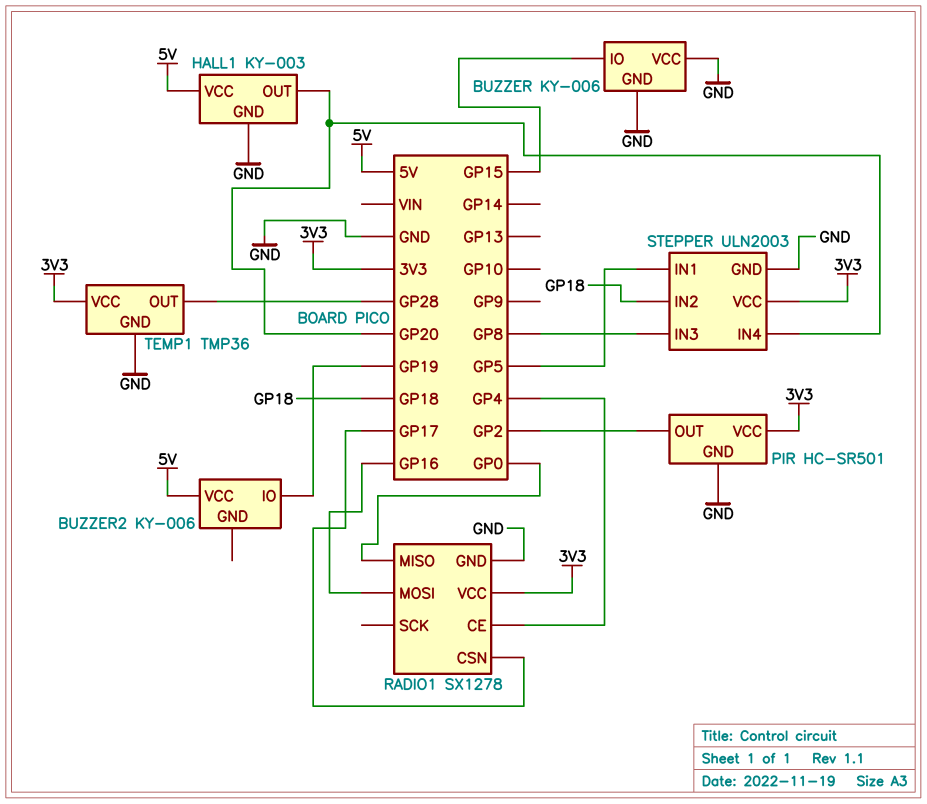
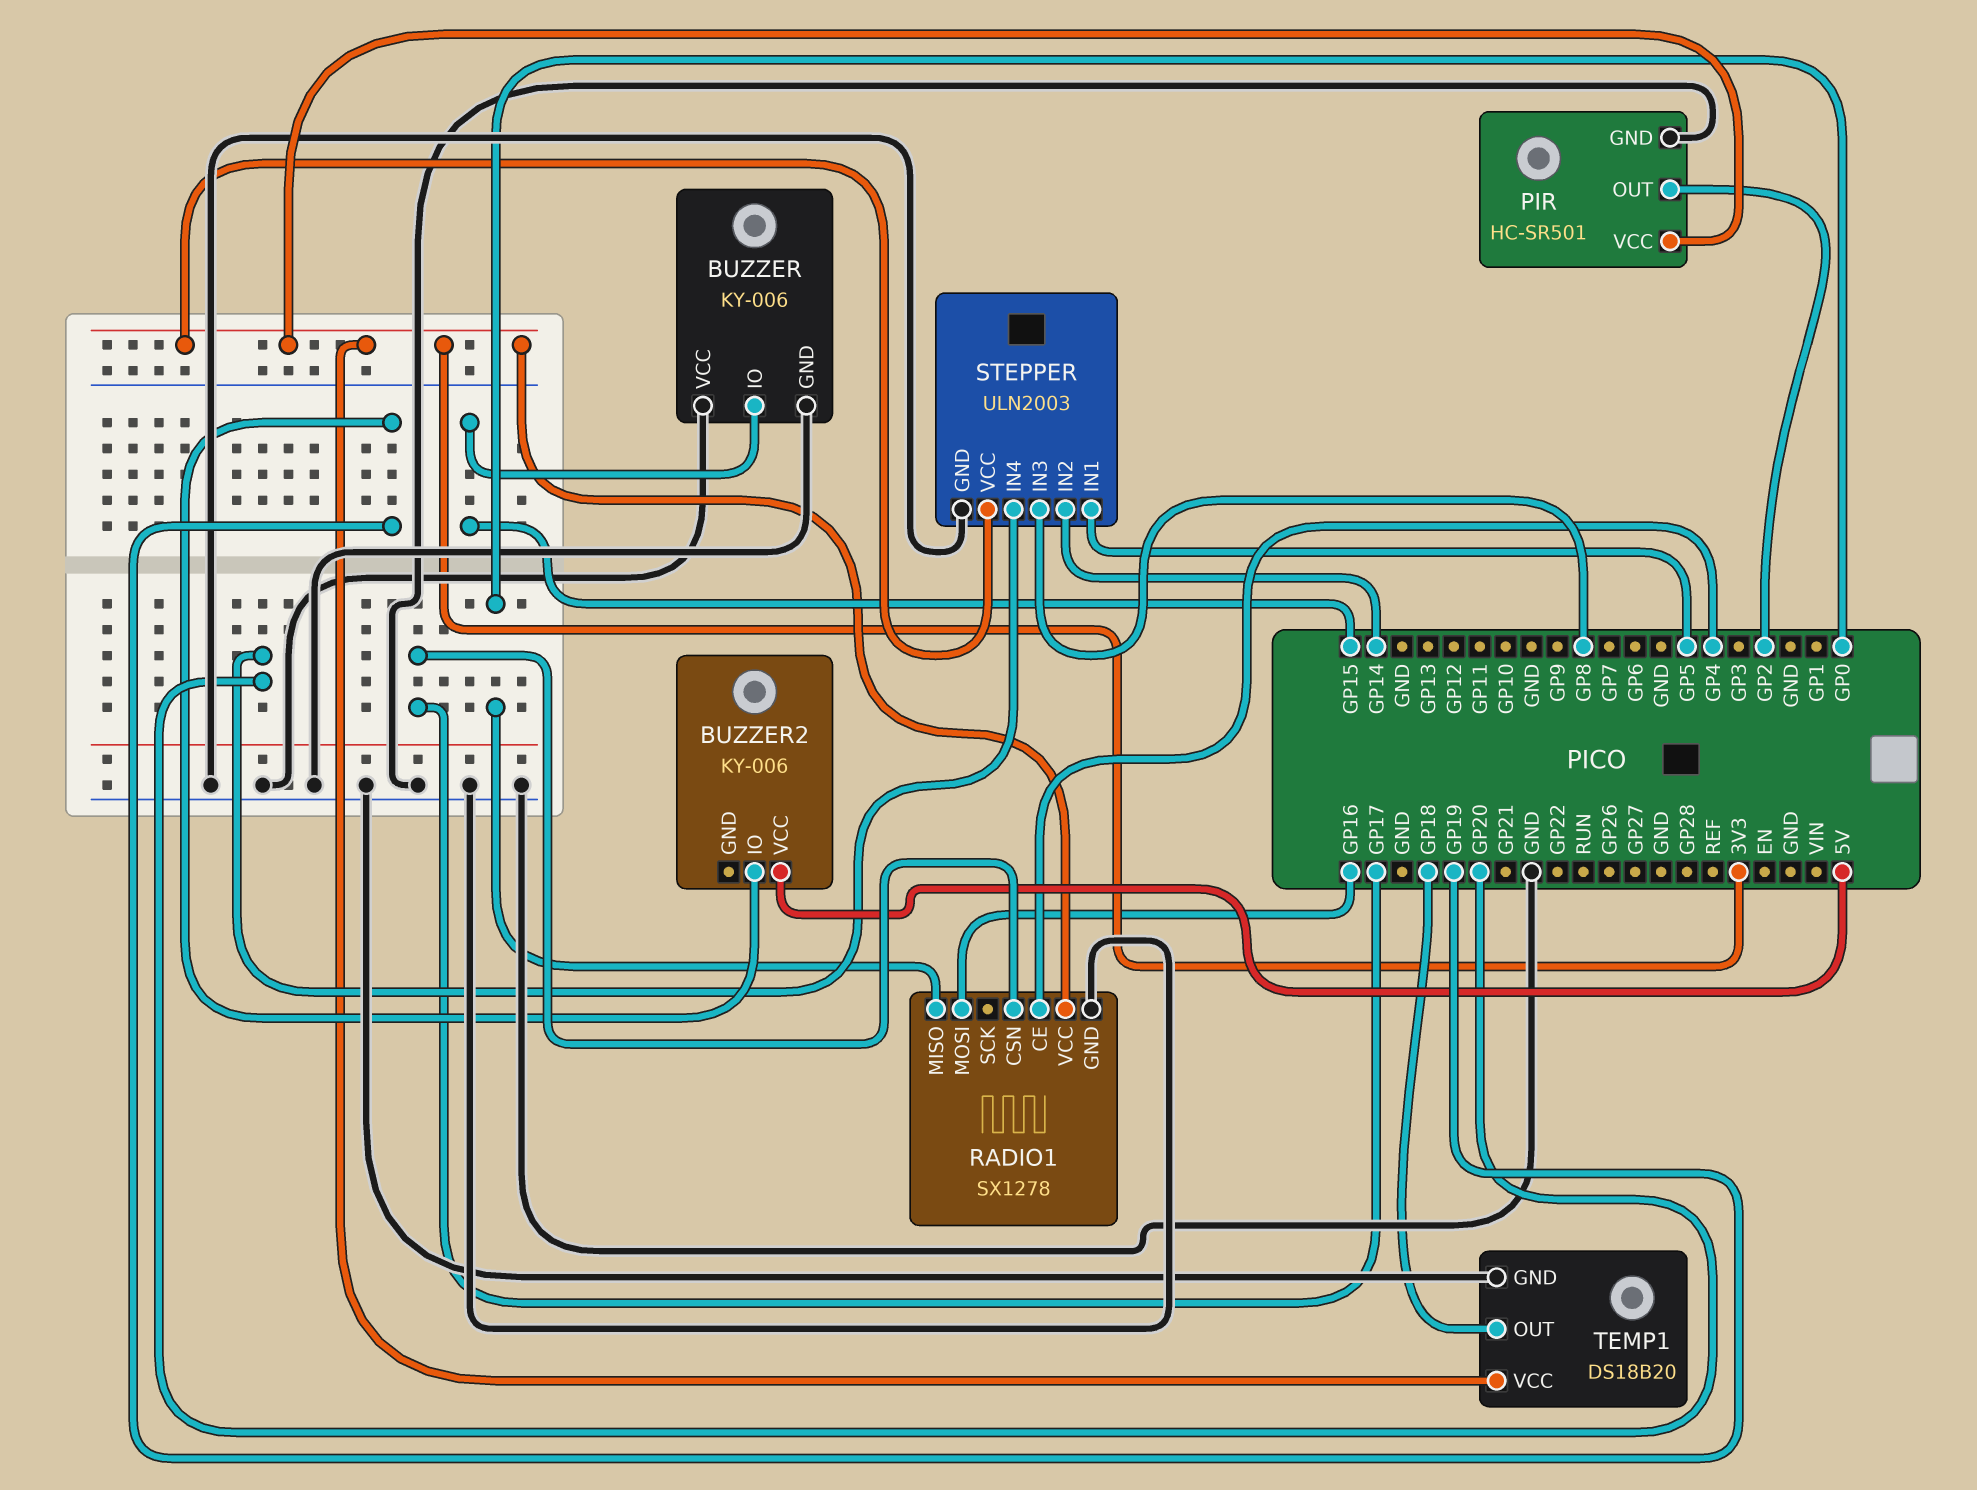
HALL1: KY-003 -> none
HALL1 pin GND: GND -> none
HALL1 pin OUT: GP20 -> none
HALL1 pin VCC: 5V -> none
STEPPER pin IN2: GP18 -> GP14
TEMP1: TMP36 -> DS18B20
TEMP1 pin OUT: GP28 -> GP18

